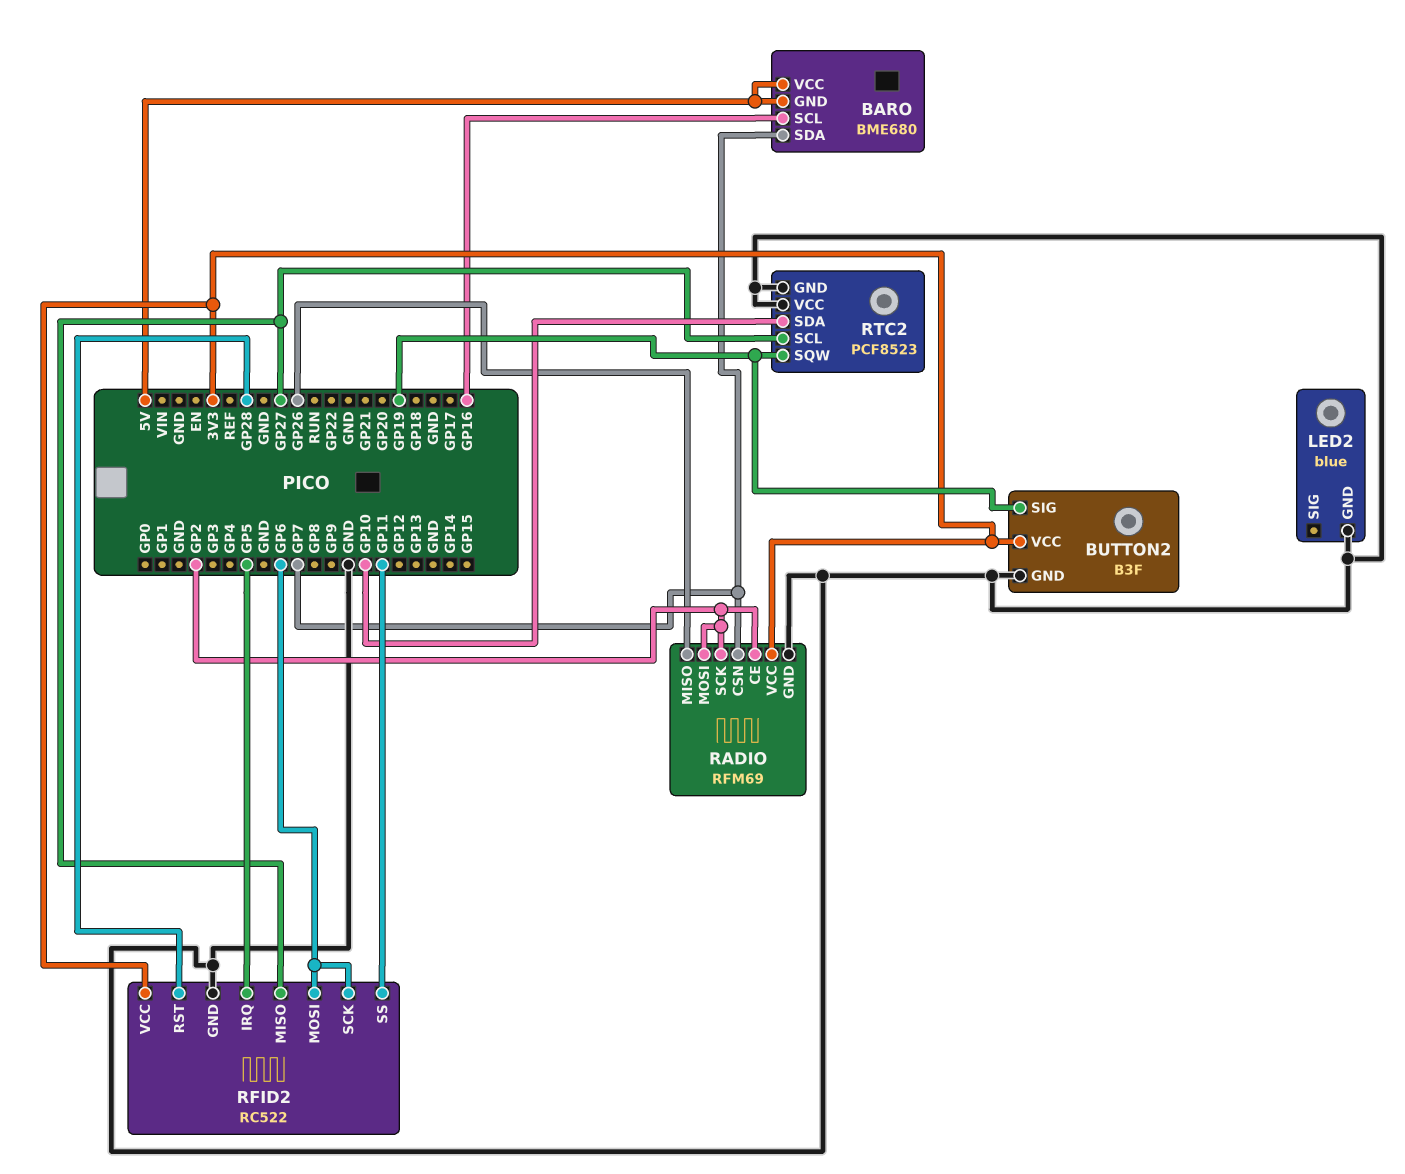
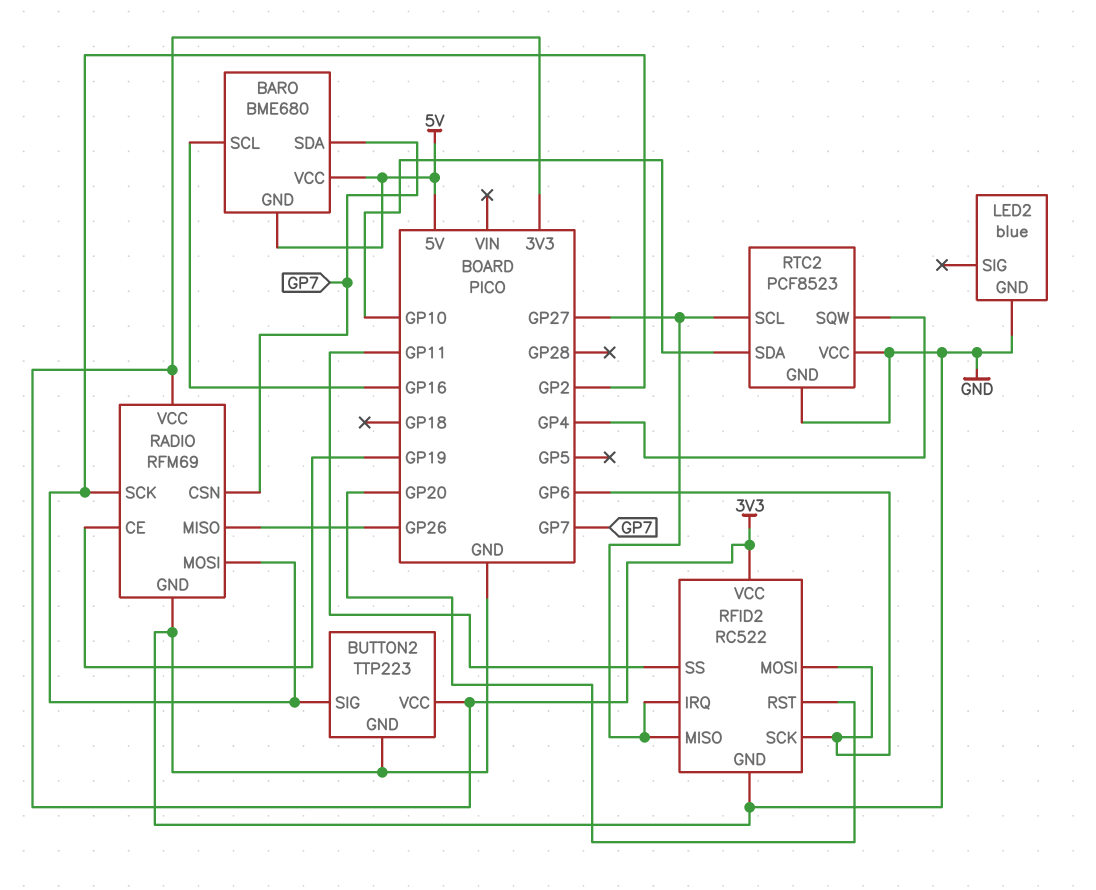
BUTTON2: B3F -> TTP223
BUTTON2 pin SIG: GP19 -> GP2
RADIO pin CE: GP2 -> GP19
RFID2 pin IRQ: GP5 -> GP27
RFID2 pin RST: GP28 -> GP20
RTC2 pin SQW: GP19 -> GP4

